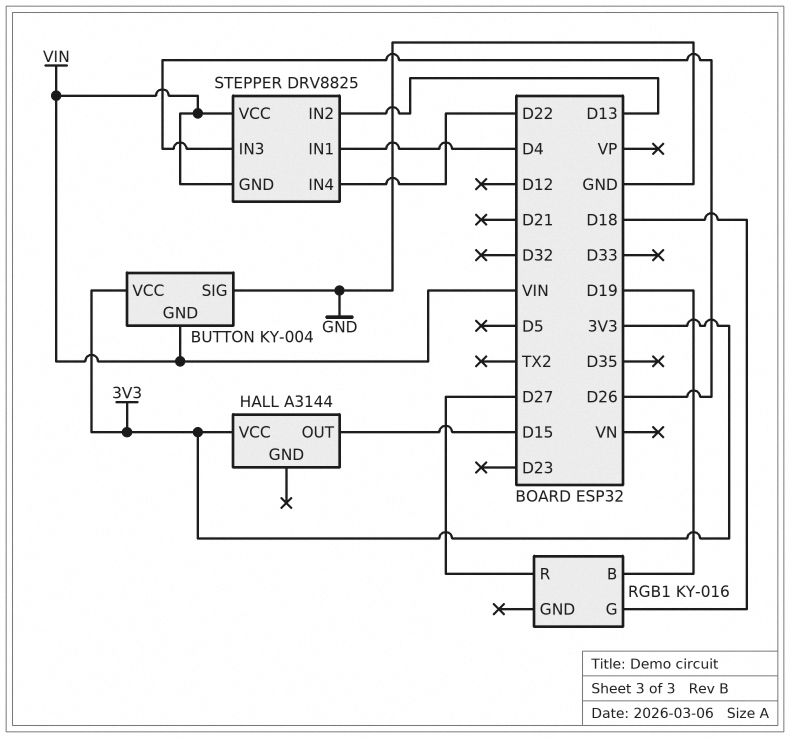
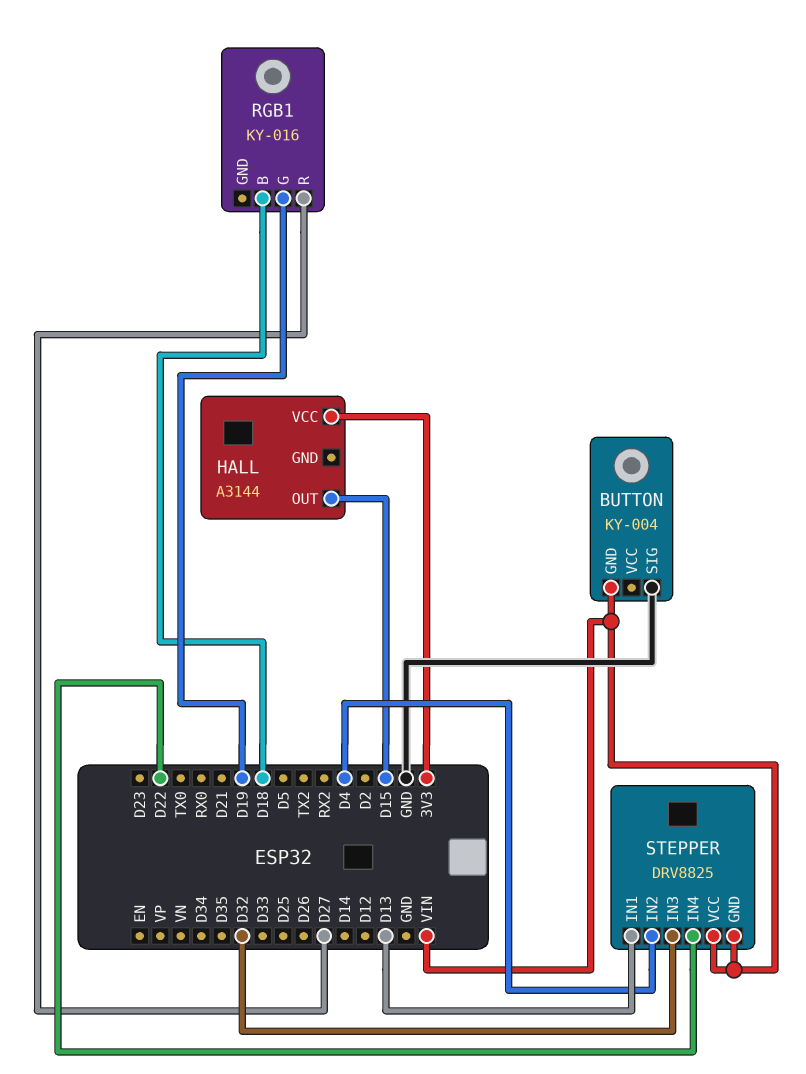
BUTTON pin VCC: 3V3 -> none
RGB1 pin B: D19 -> D18
RGB1 pin G: D18 -> D19
STEPPER pin IN1: D4 -> D13
STEPPER pin IN2: D13 -> D4
STEPPER pin IN3: D26 -> D32

